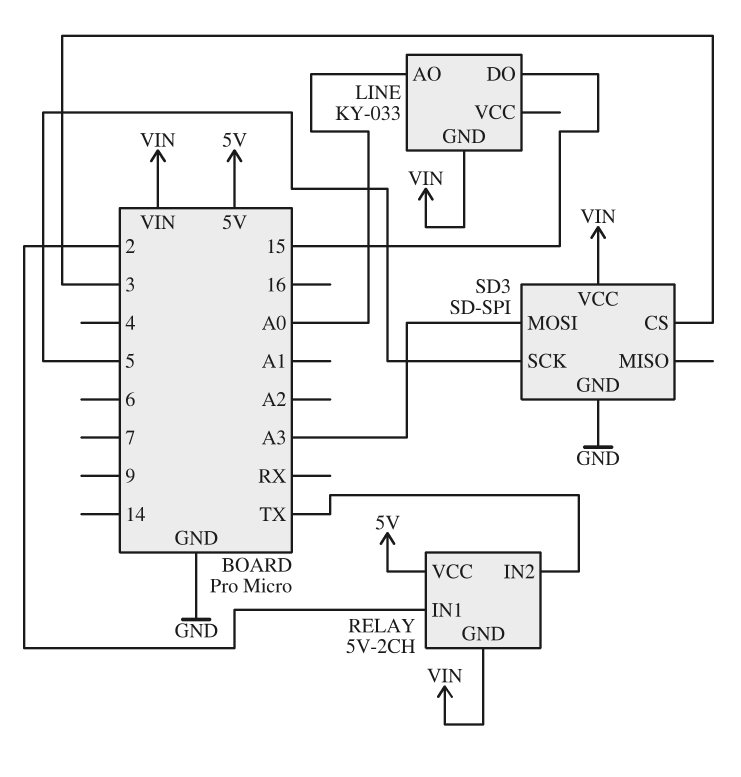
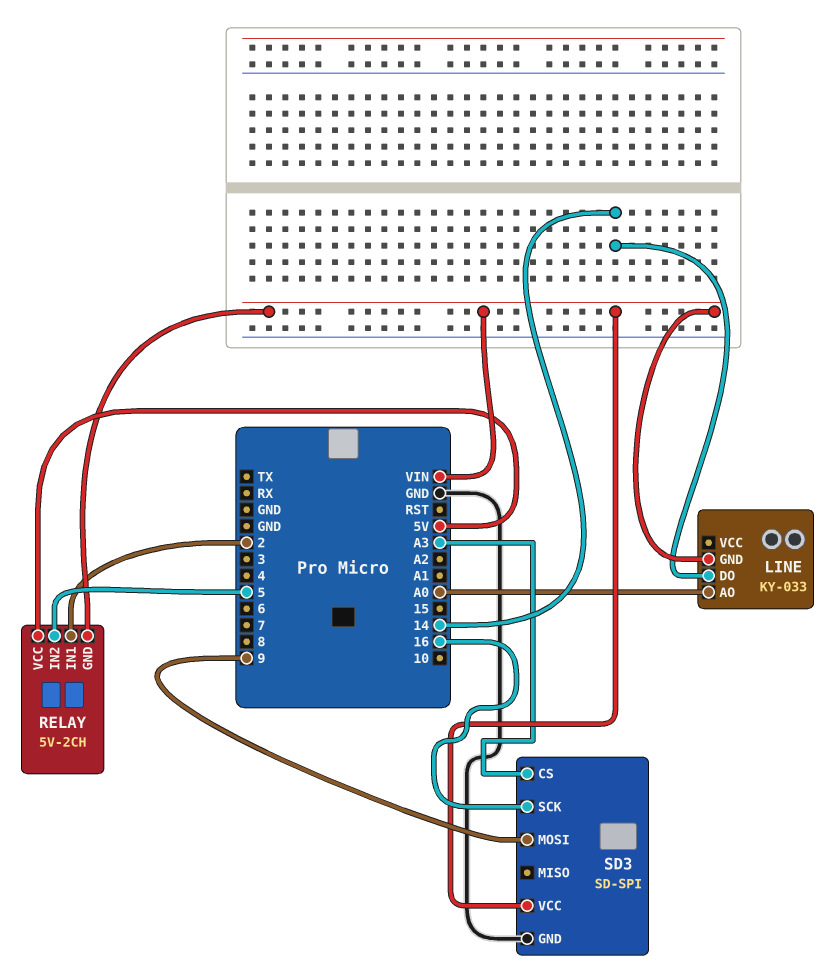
LINE pin DO: 15 -> 14
RELAY pin IN2: TX -> 5
SD3 pin CS: 3 -> A3
SD3 pin MOSI: A3 -> 9
SD3 pin SCK: 5 -> 16

